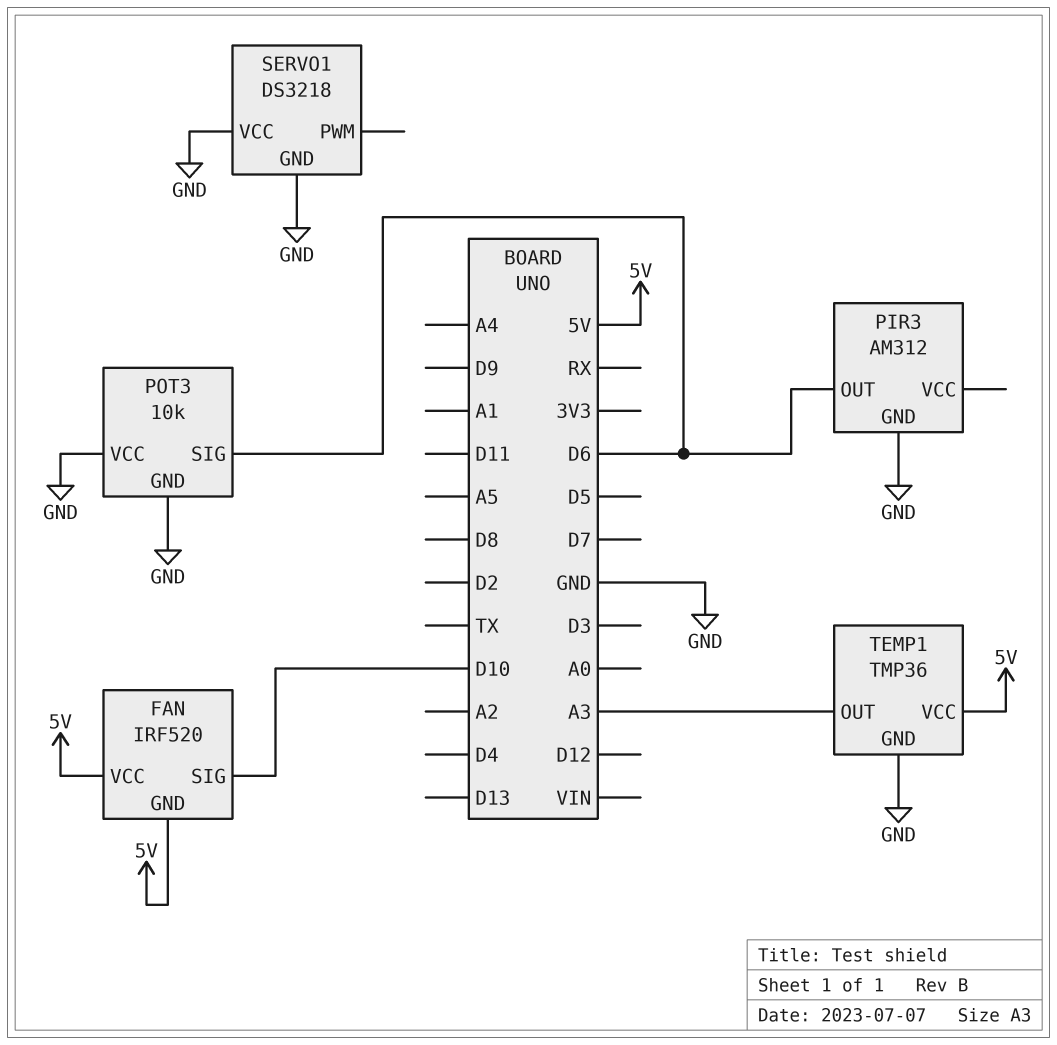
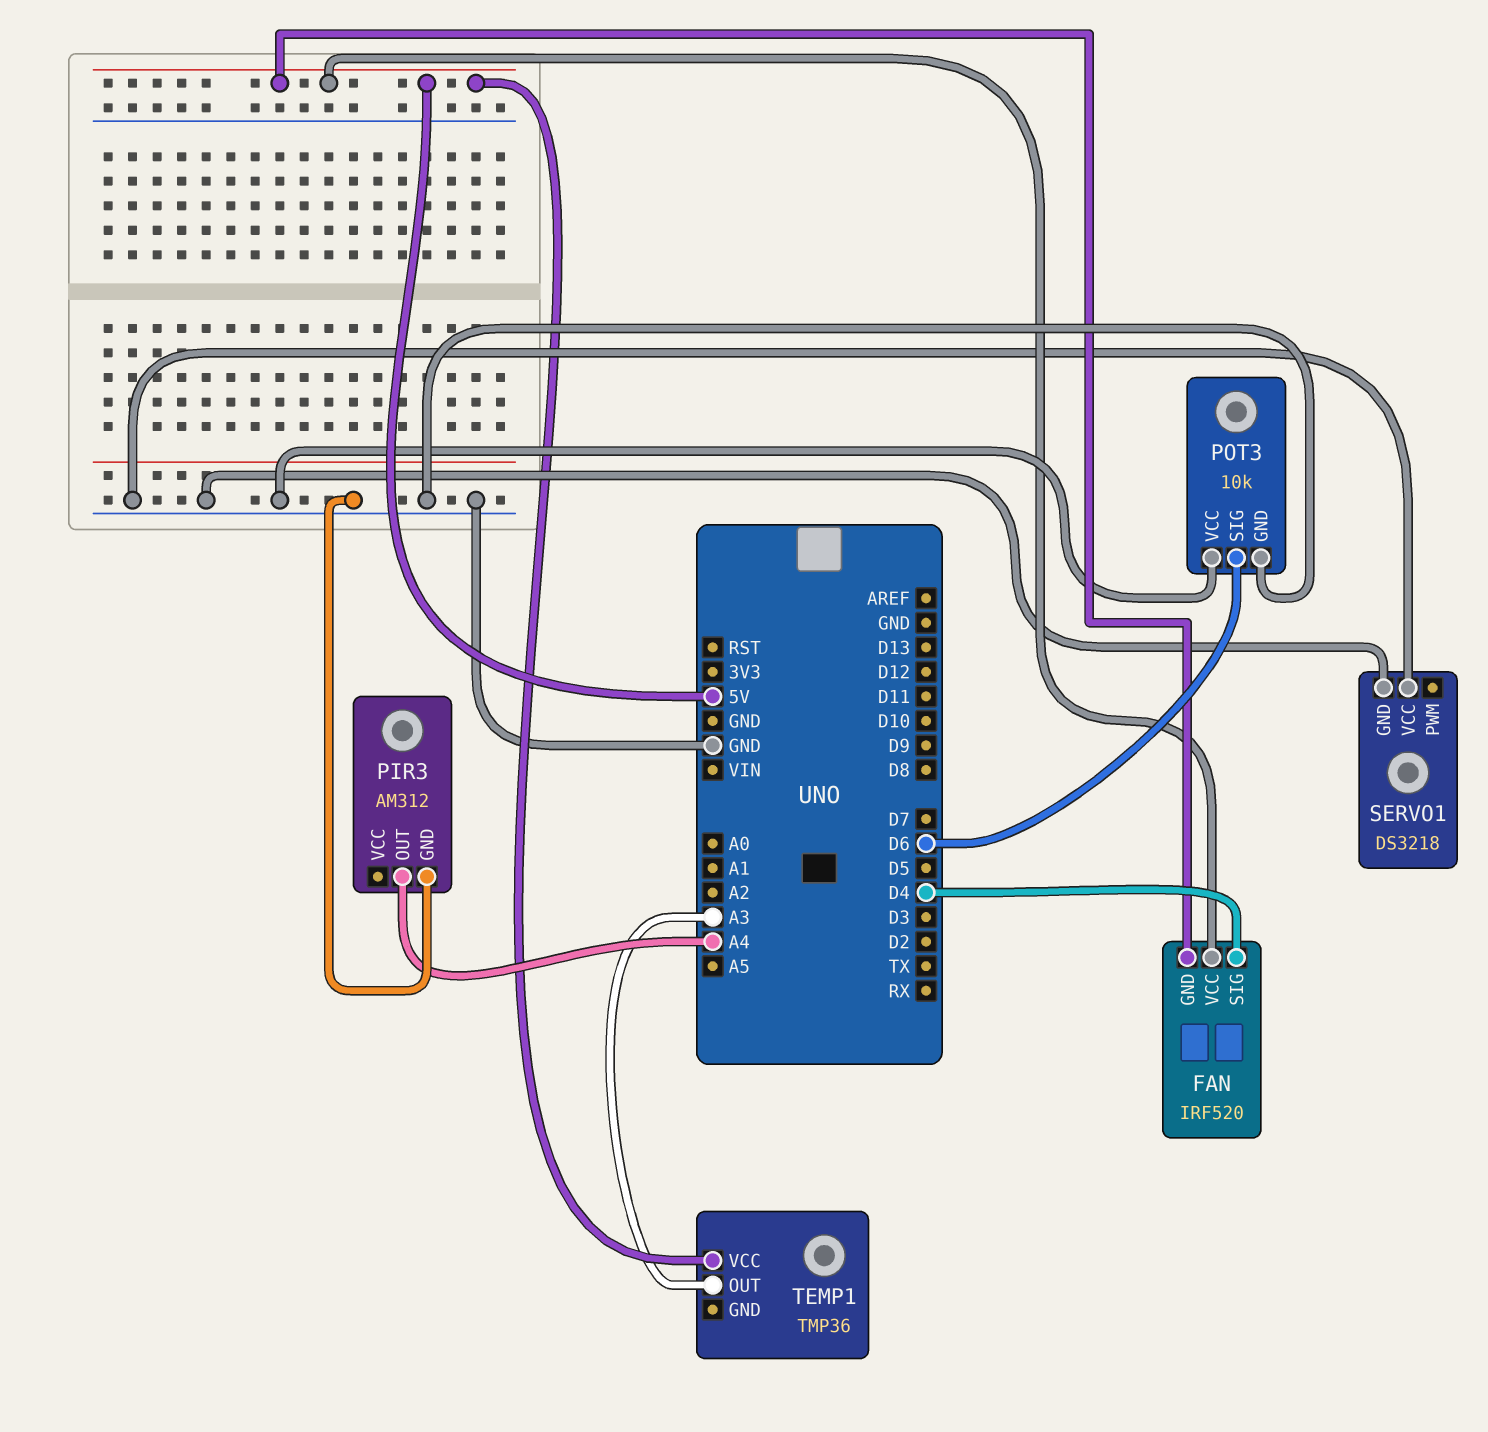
FAN pin SIG: D10 -> D4
PIR3 pin OUT: D6 -> A4
TEMP1 pin GND: GND -> none

